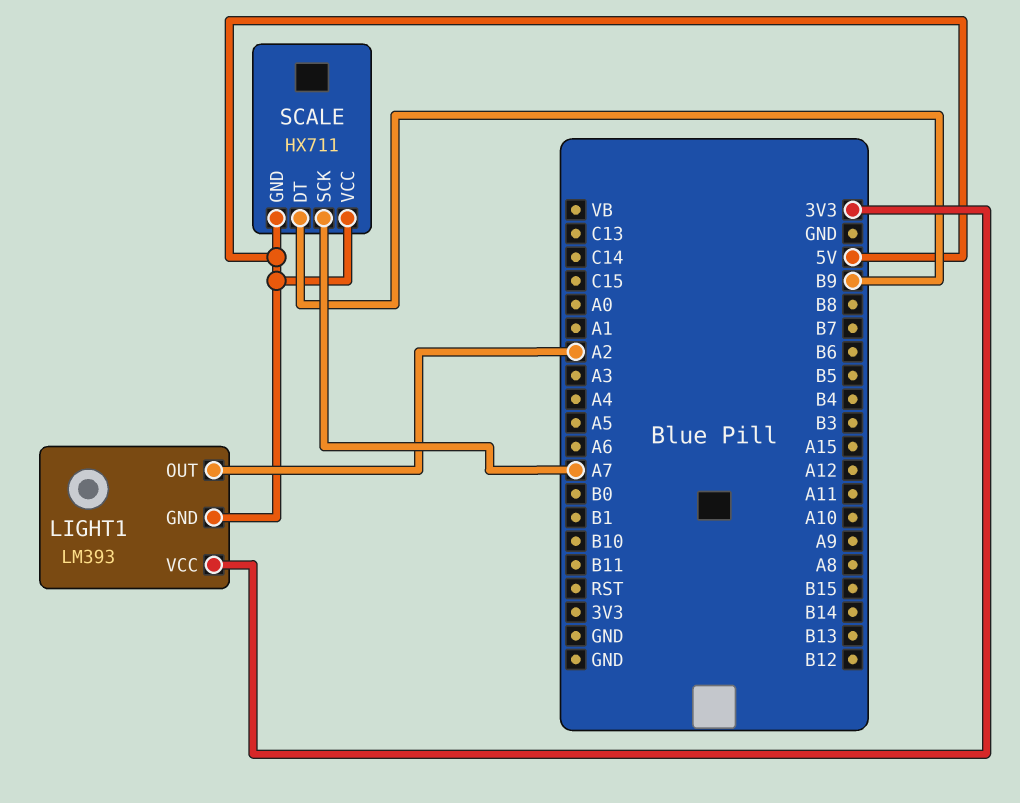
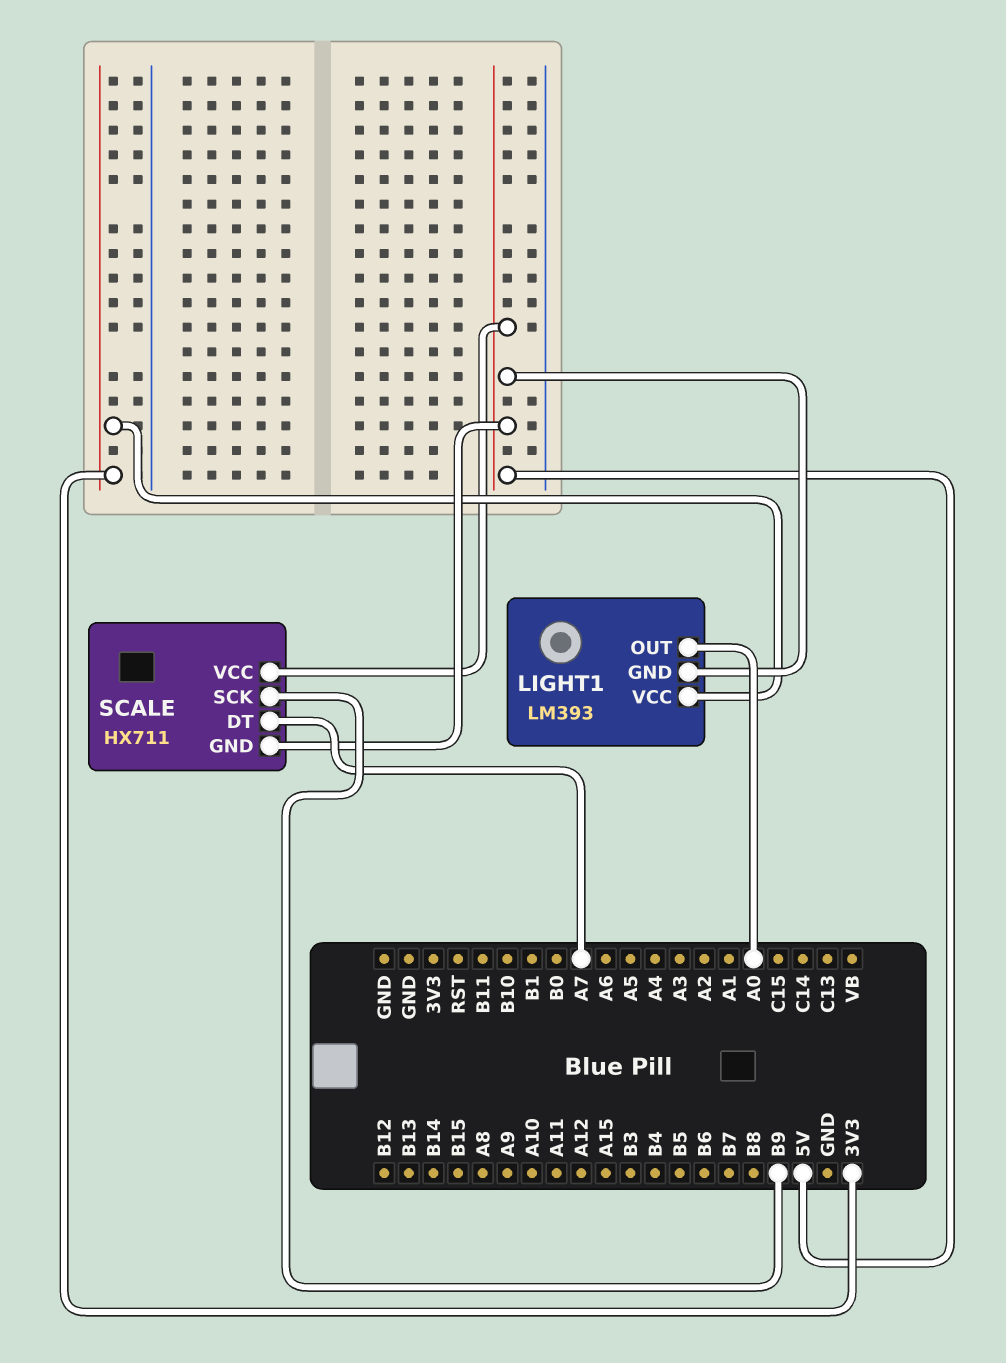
LIGHT1 pin OUT: A2 -> A0
SCALE pin DT: B9 -> A7
SCALE pin SCK: A7 -> B9

